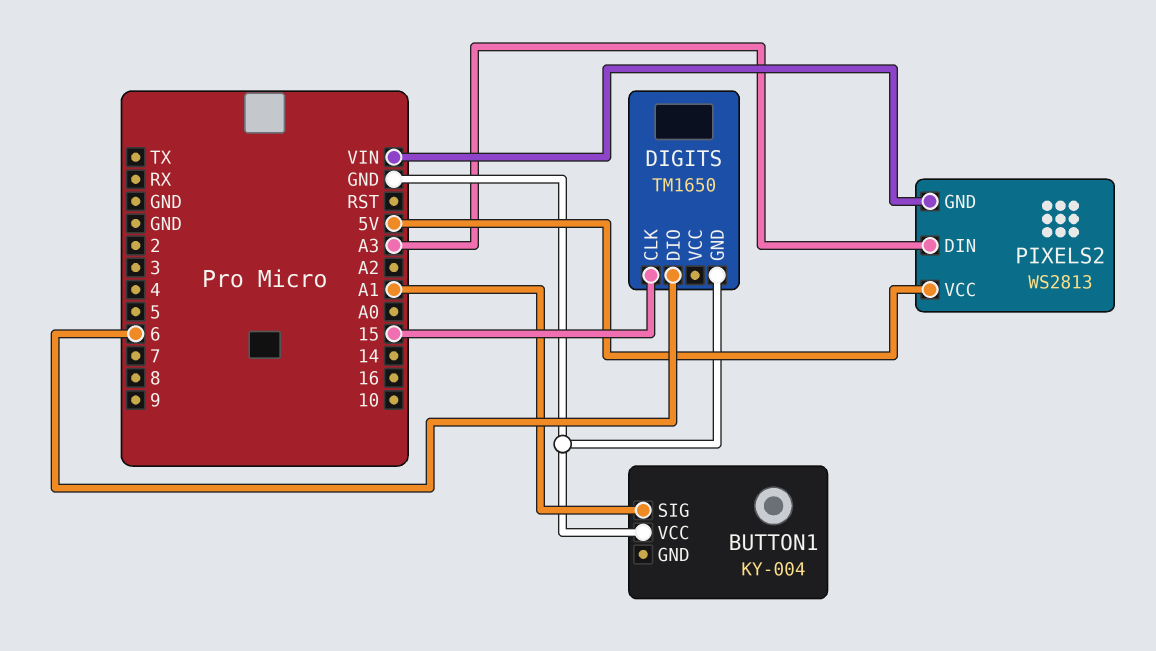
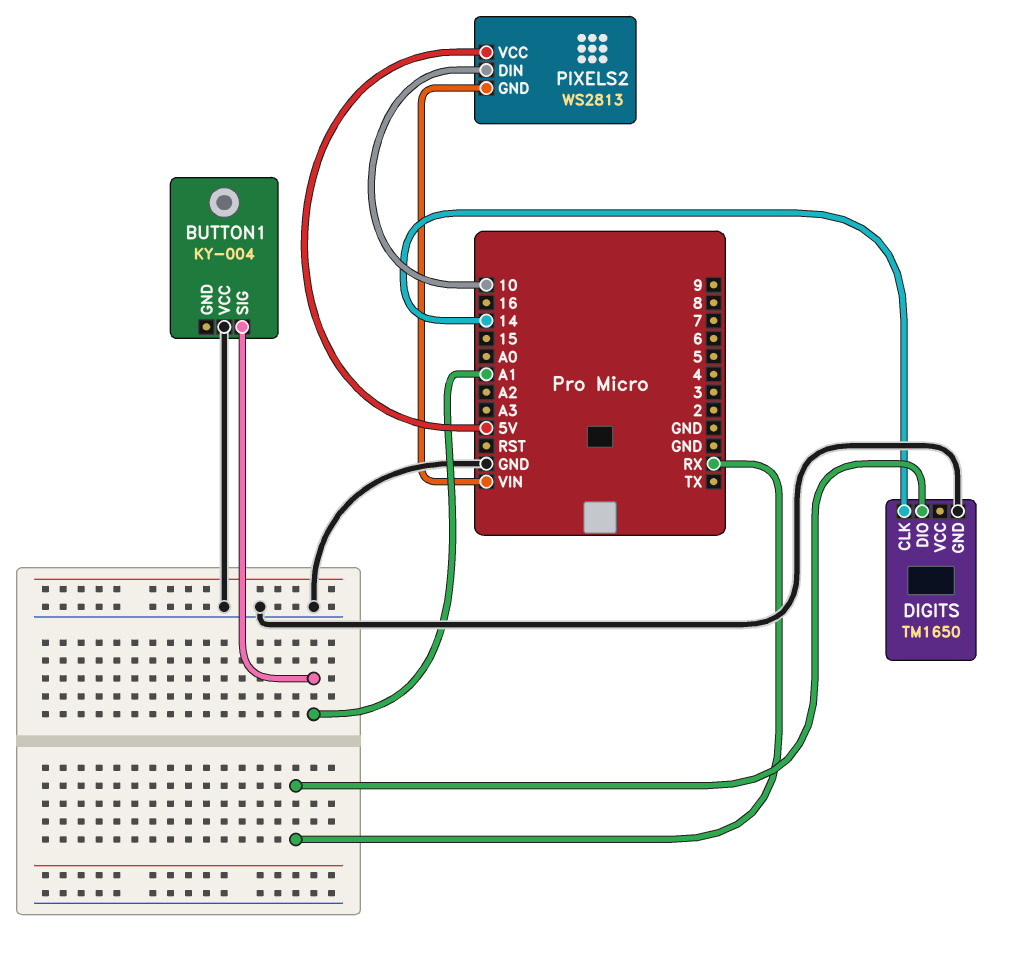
DIGITS pin CLK: 15 -> 14
DIGITS pin DIO: 6 -> RX
PIXELS2 pin DIN: A3 -> 10

